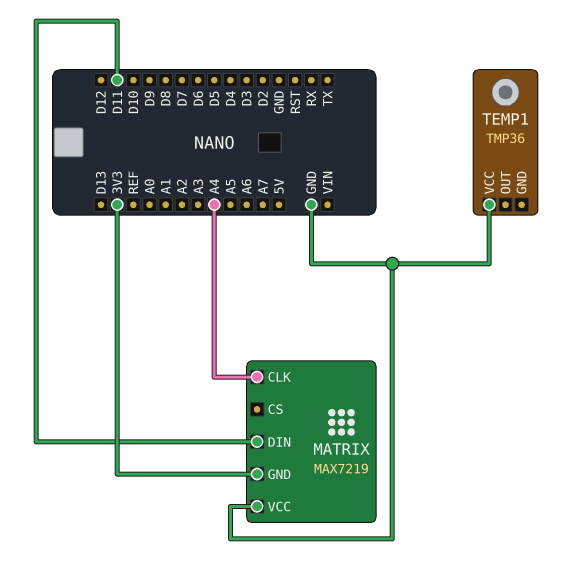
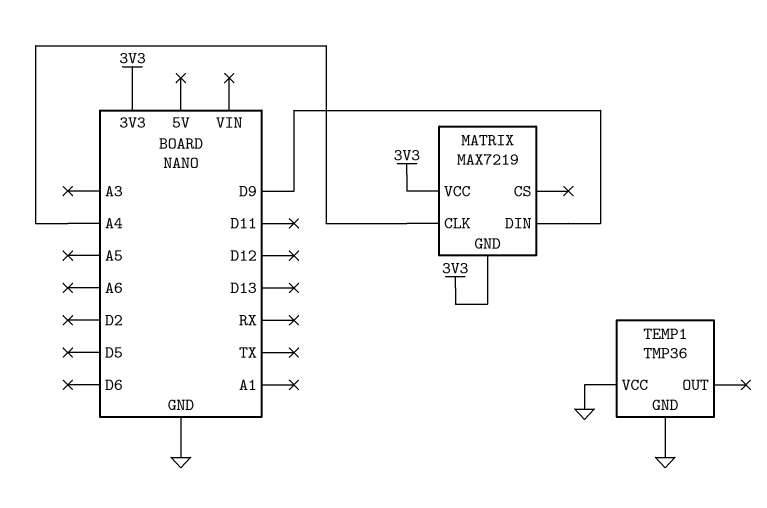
MATRIX pin DIN: D11 -> D9
MATRIX pin VCC: GND -> 3V3
TEMP1 pin GND: none -> GND

